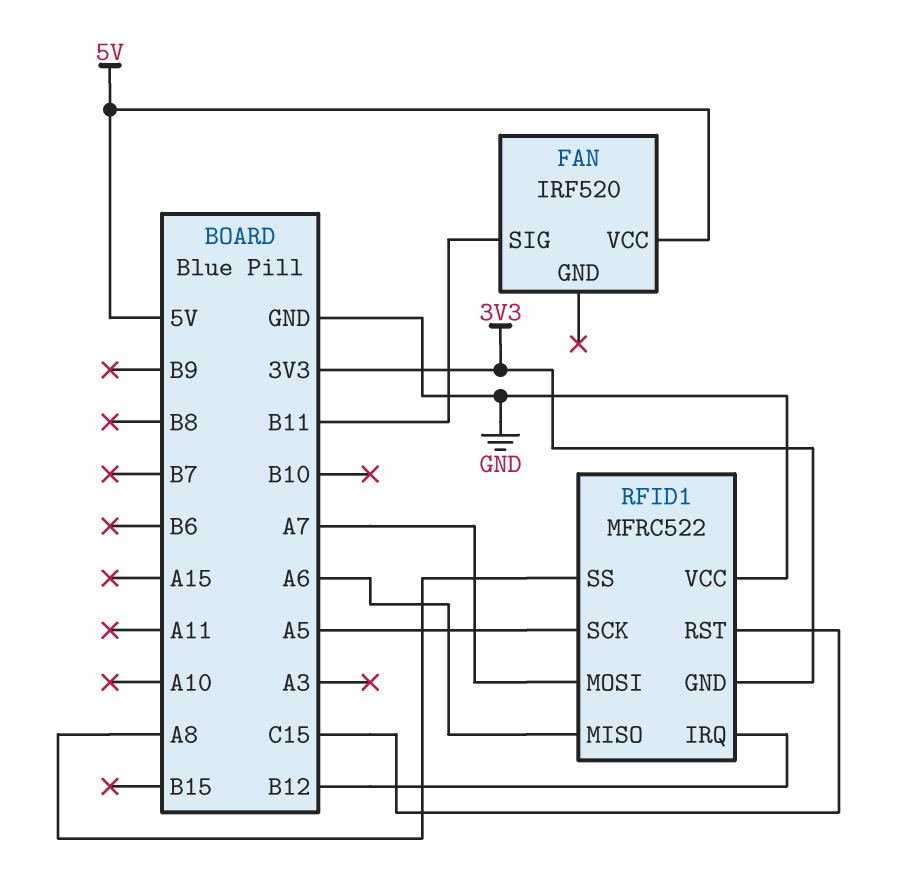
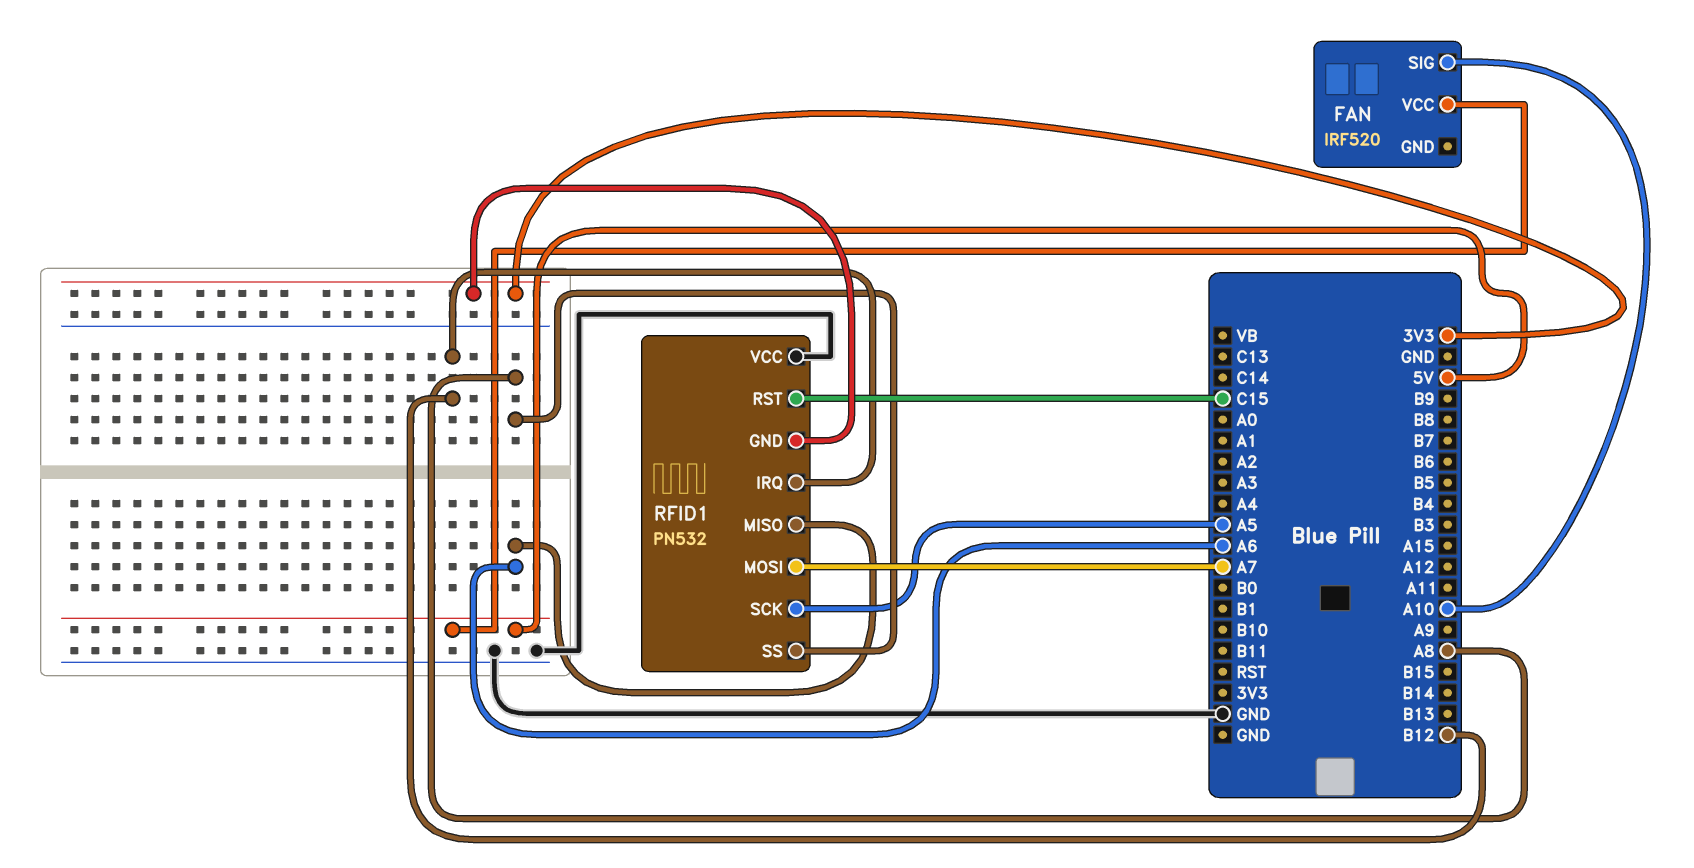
FAN pin SIG: B11 -> A10
RFID1: MFRC522 -> PN532

